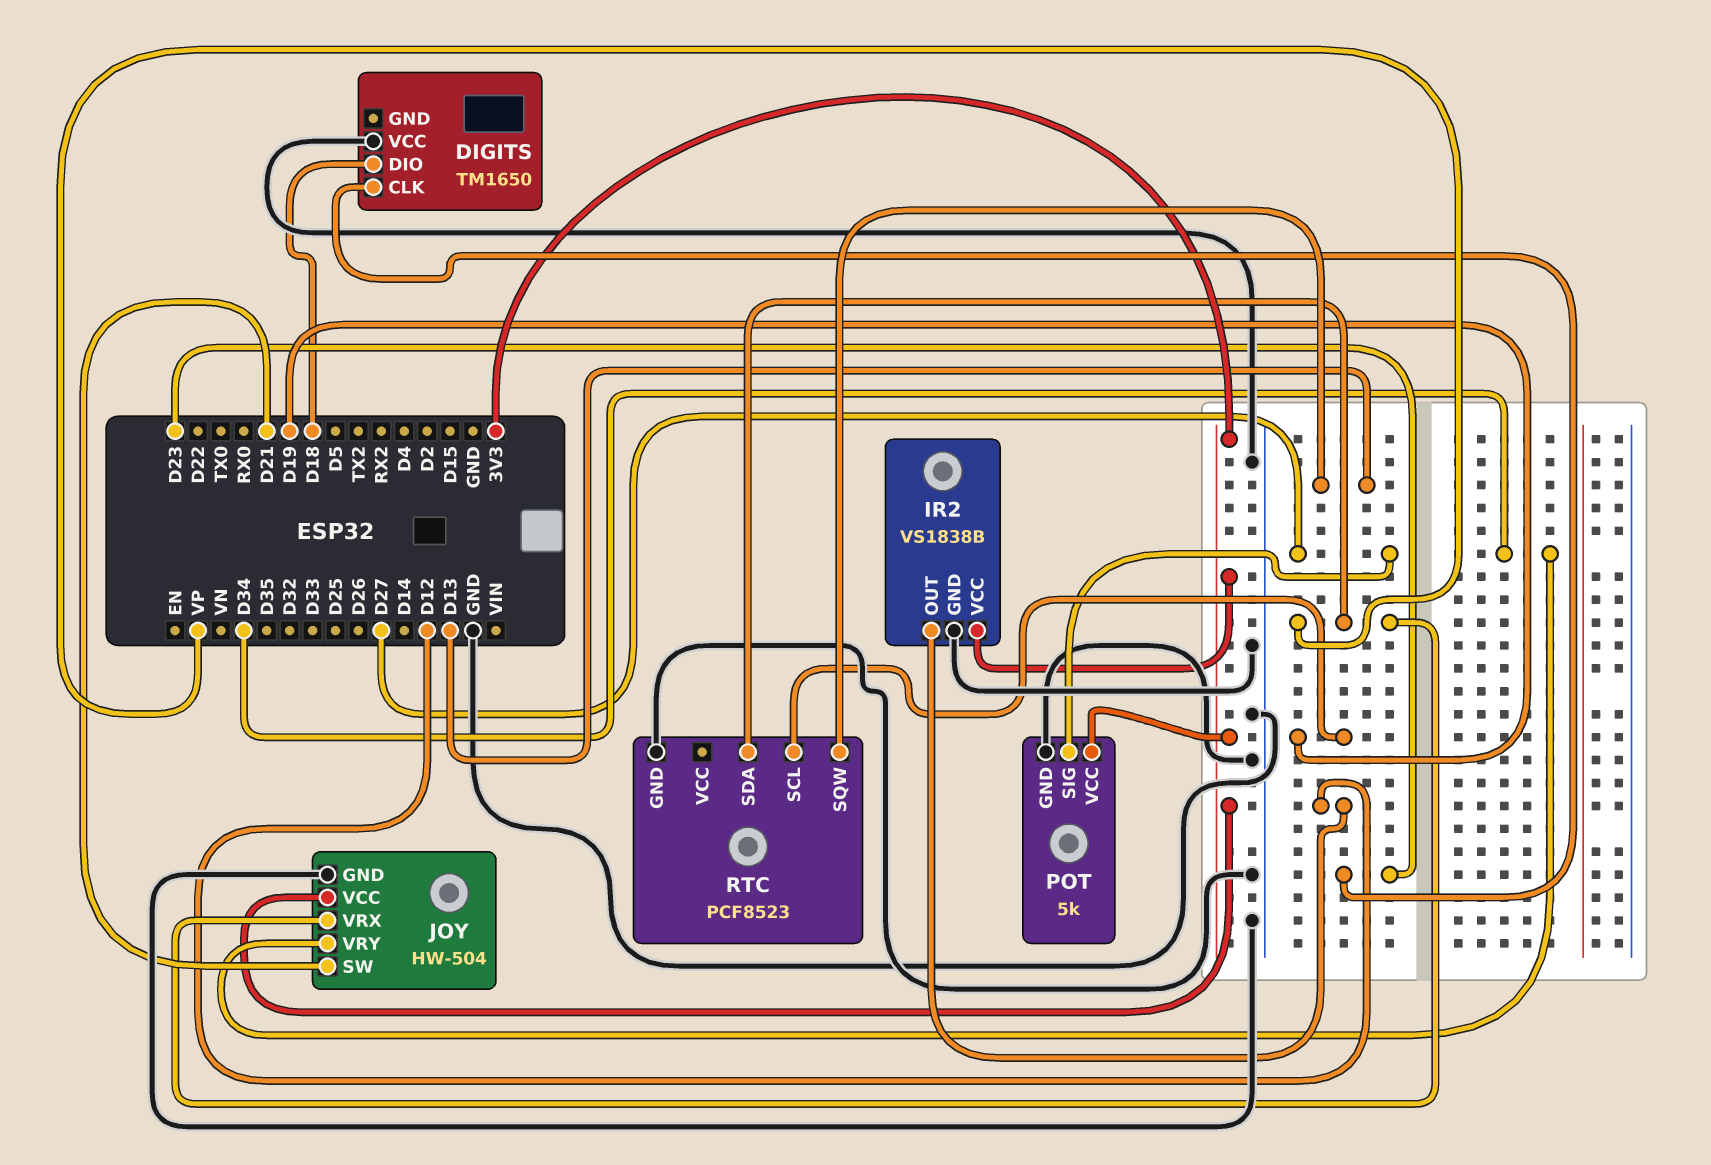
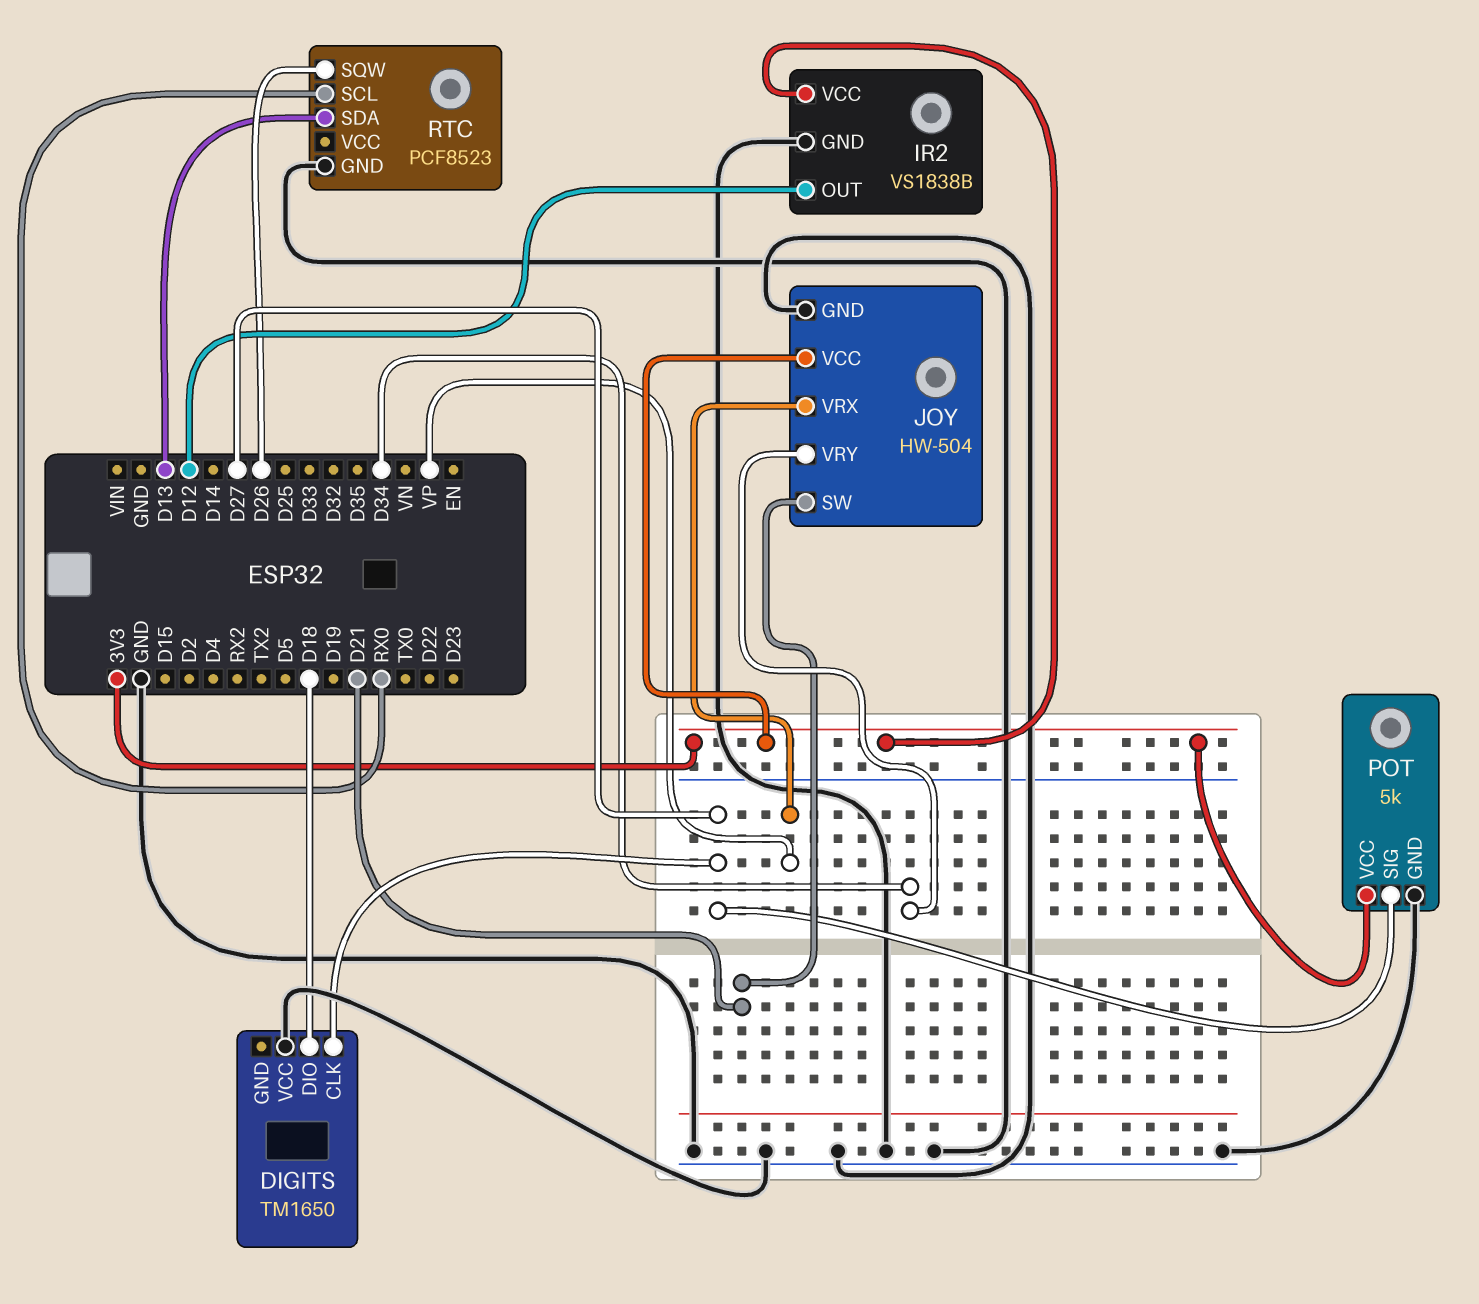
DIGITS pin CLK: D23 -> D27
RTC pin SCL: D19 -> RX0
RTC pin SDA: VP -> D13
RTC pin SQW: D13 -> D26

